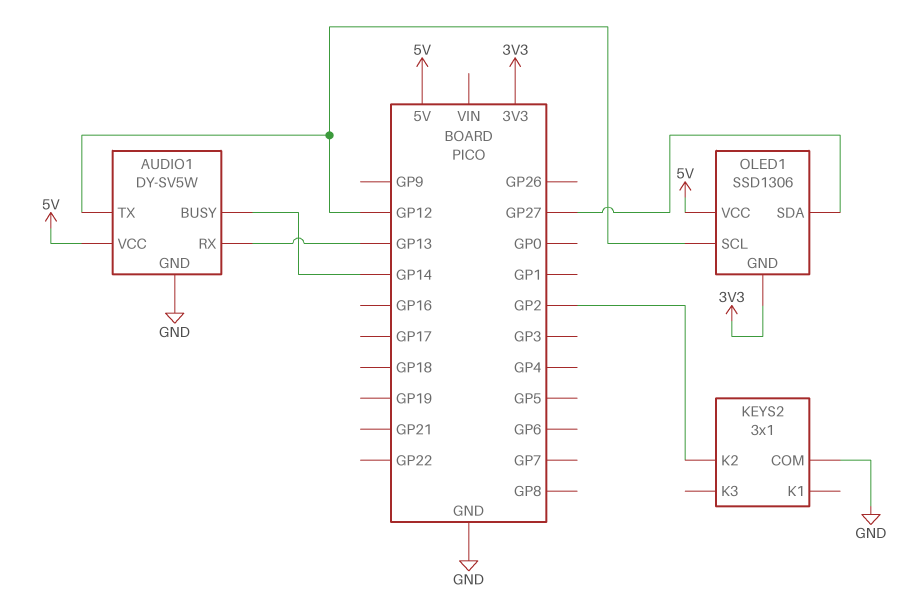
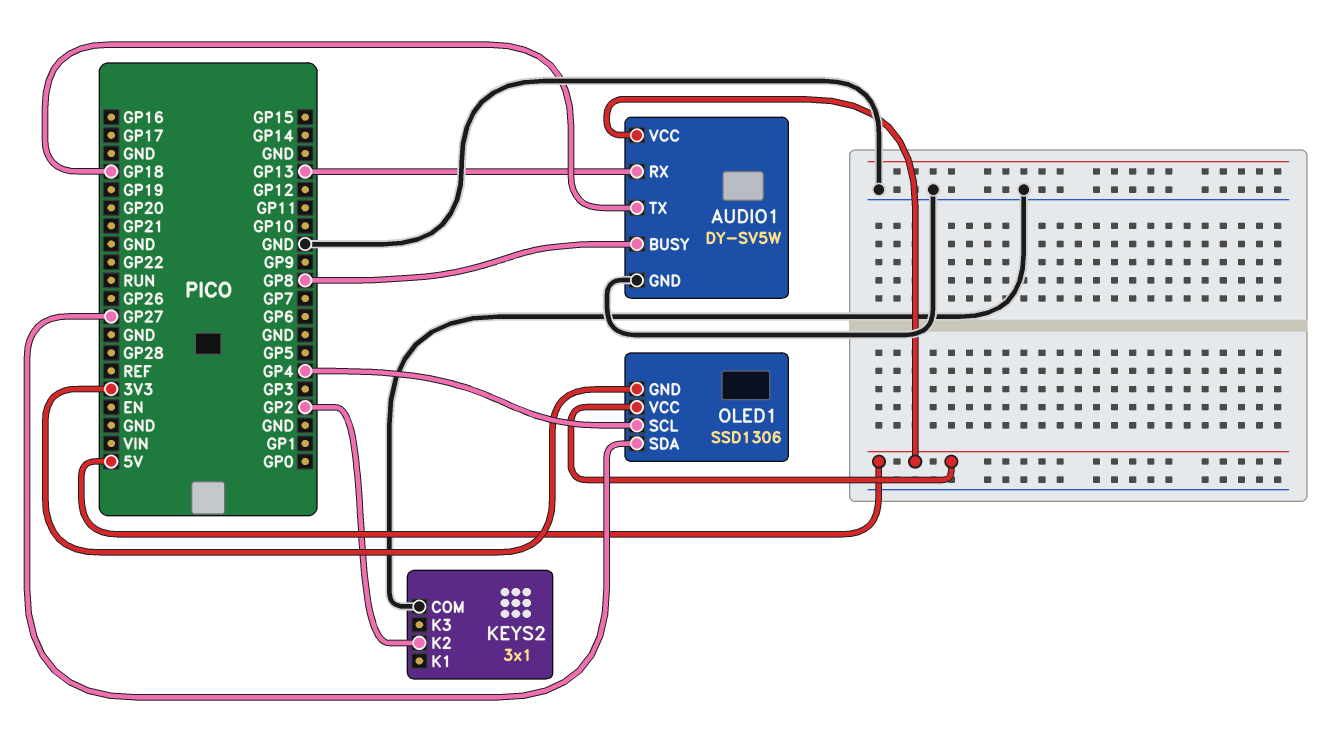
AUDIO1 pin BUSY: GP14 -> GP8
AUDIO1 pin TX: GP12 -> GP18
OLED1 pin SCL: GP12 -> GP4

